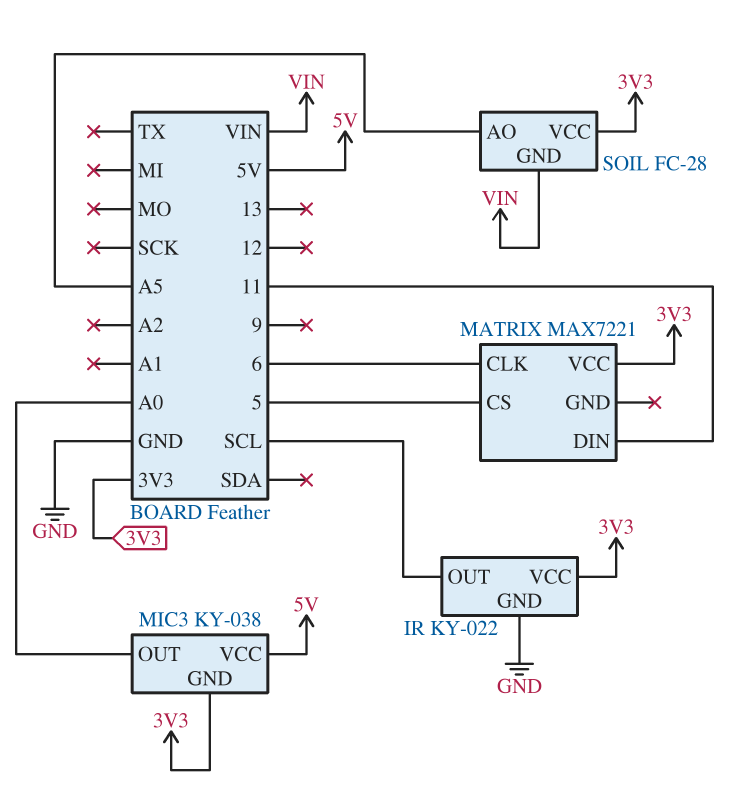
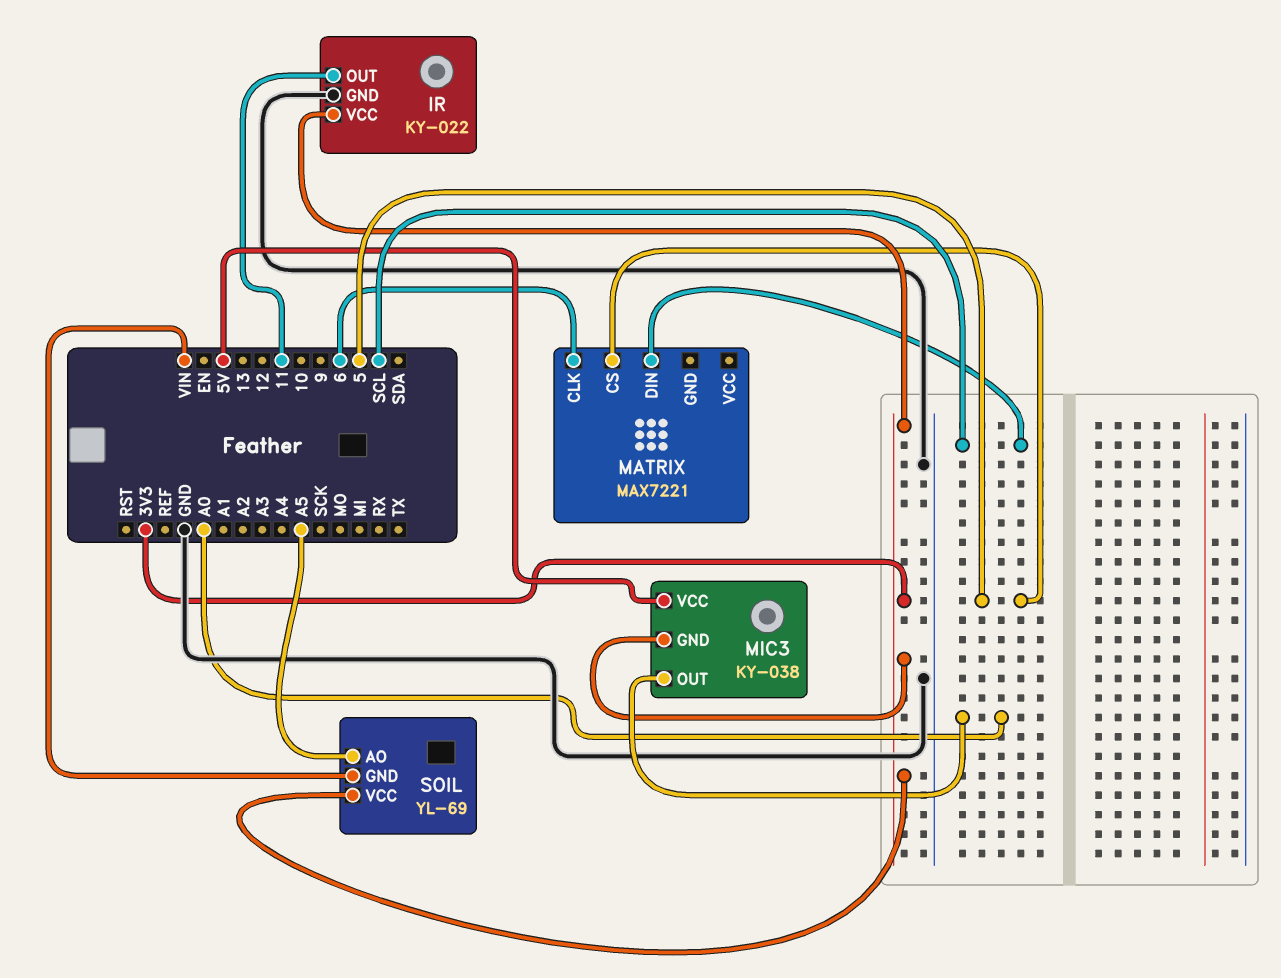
IR pin OUT: SCL -> 11
MATRIX pin DIN: 11 -> SCL
MATRIX pin VCC: 3V3 -> none
SOIL: FC-28 -> YL-69

